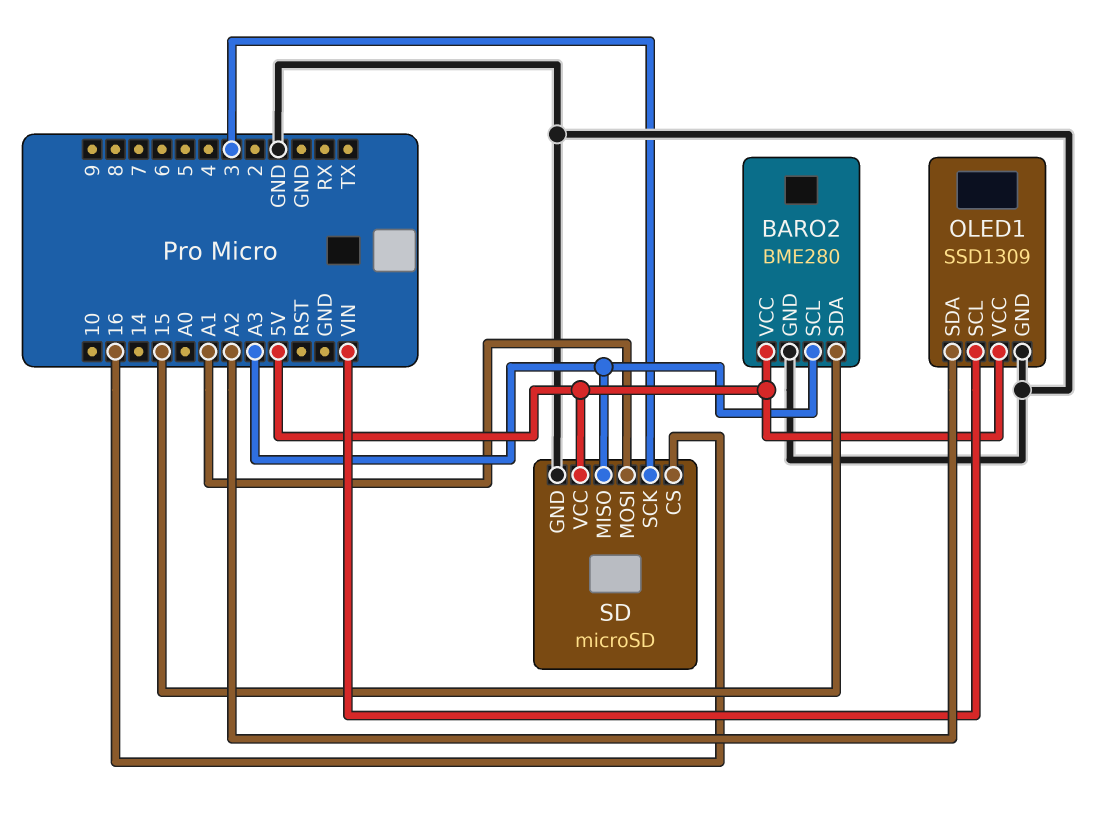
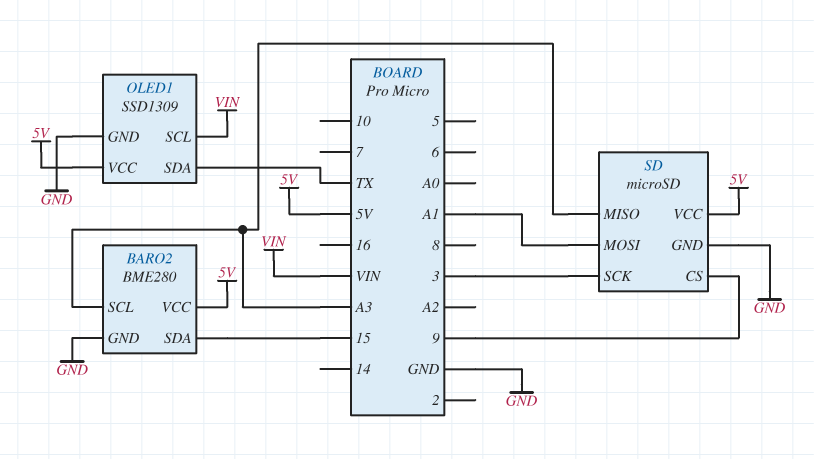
OLED1 pin SDA: A2 -> TX
SD pin CS: 16 -> 9

